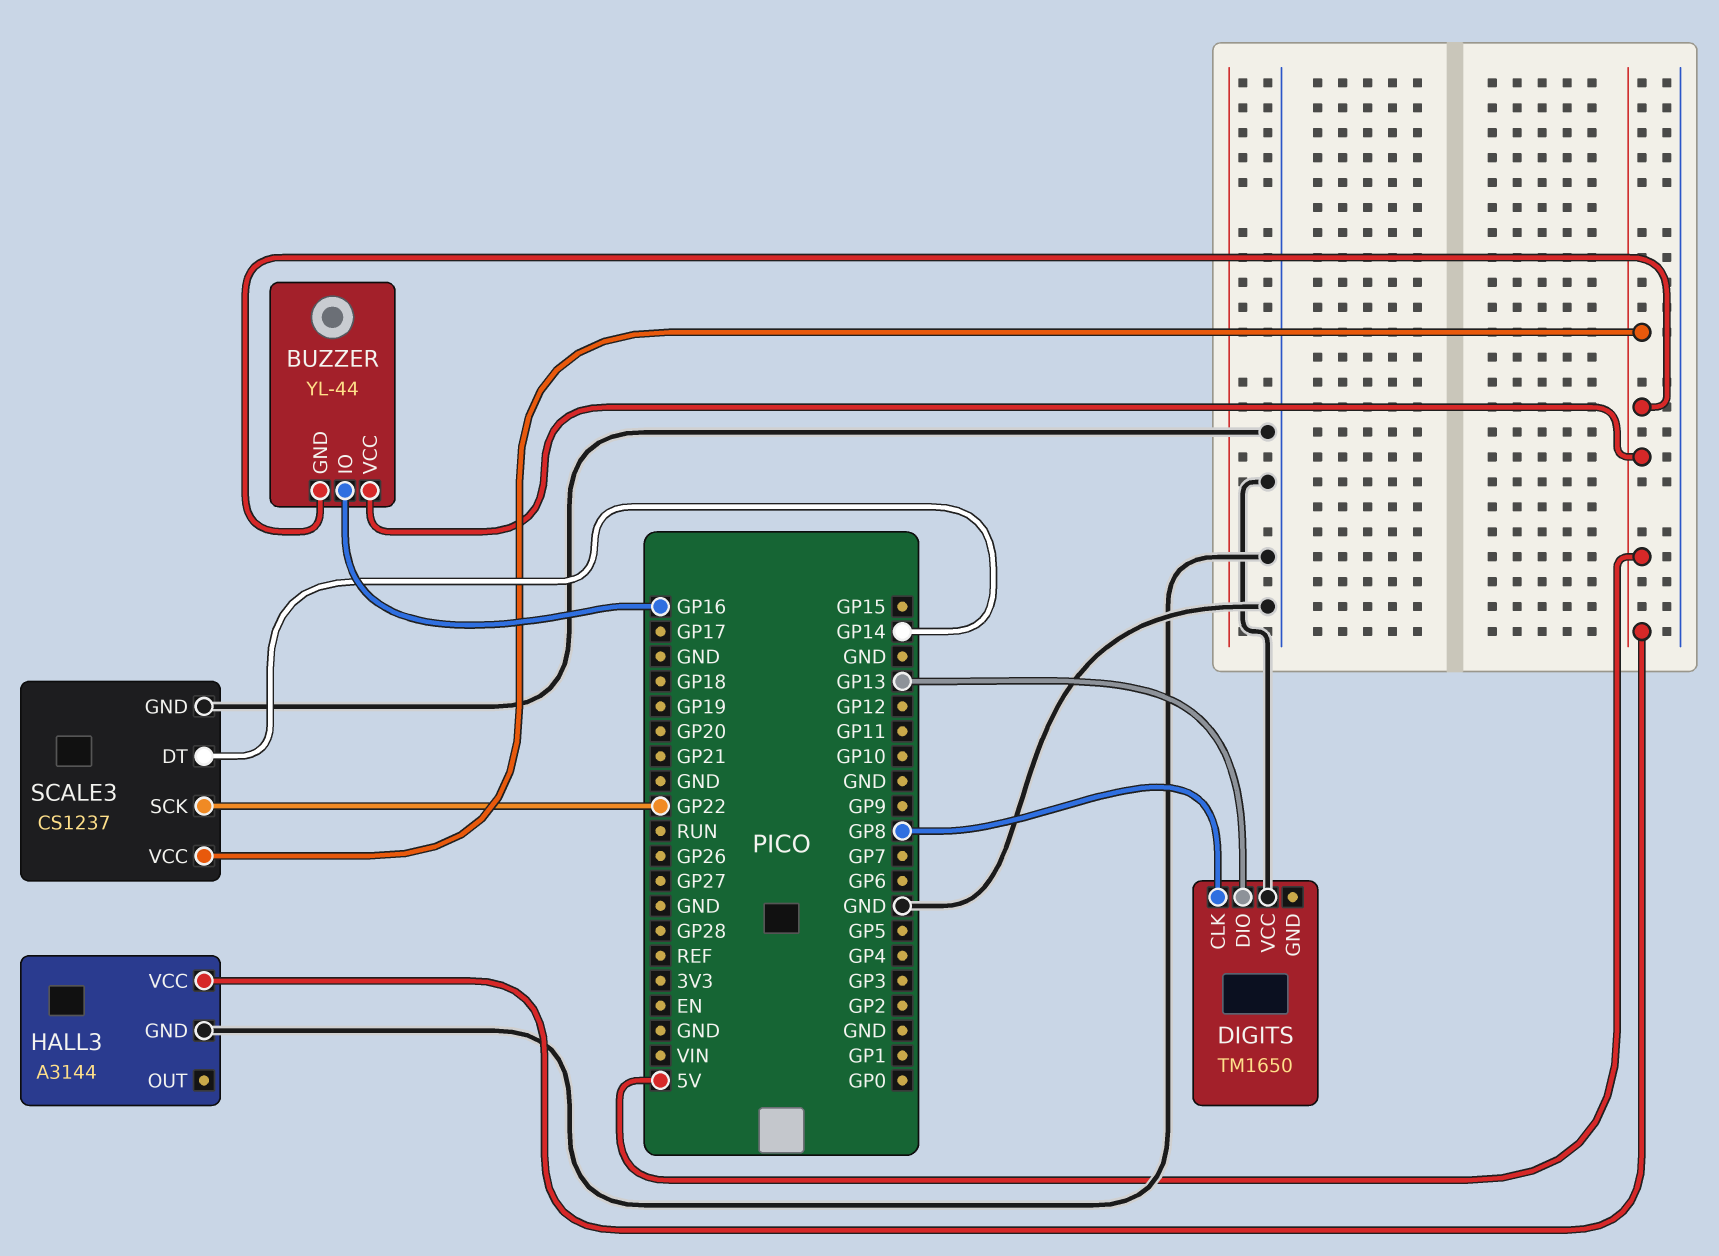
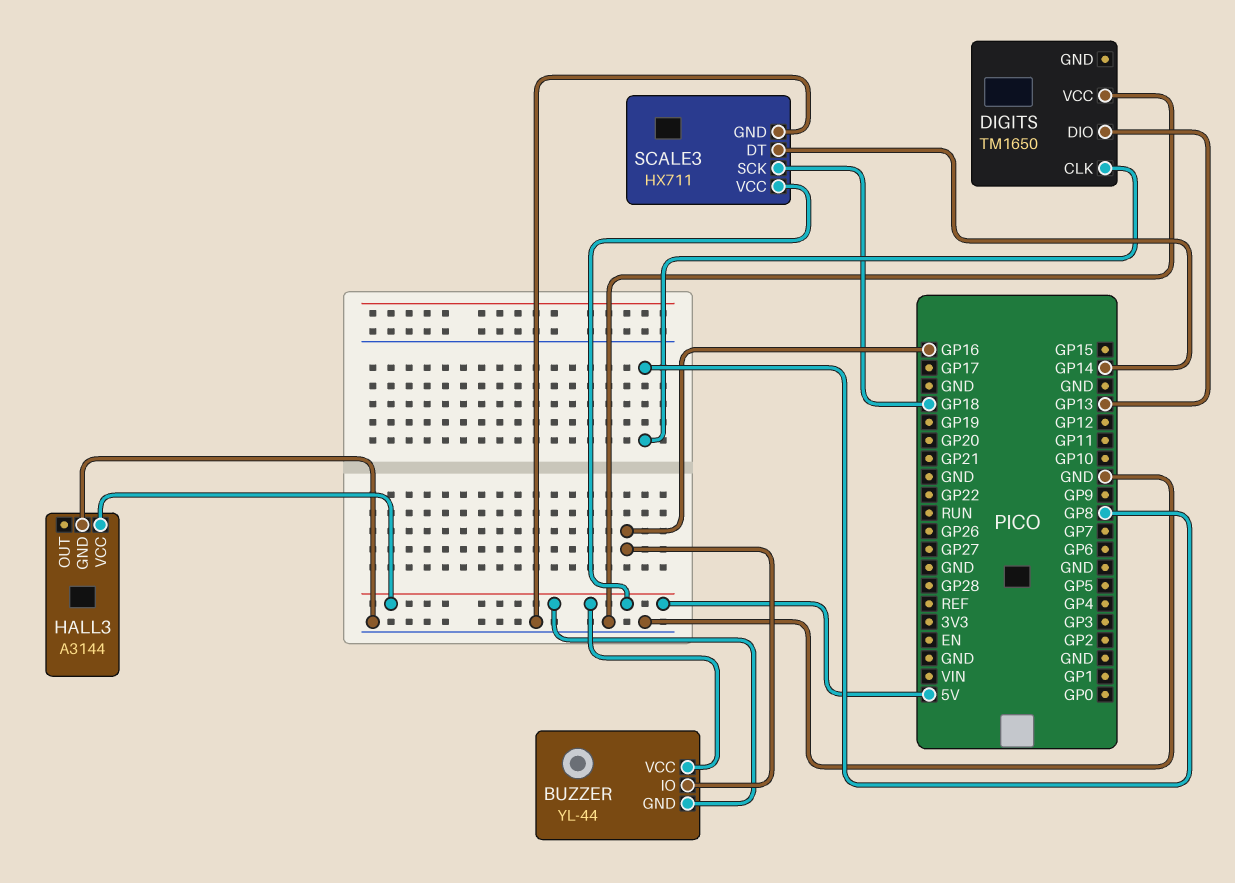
SCALE3: CS1237 -> HX711
SCALE3 pin SCK: GP22 -> GP18

